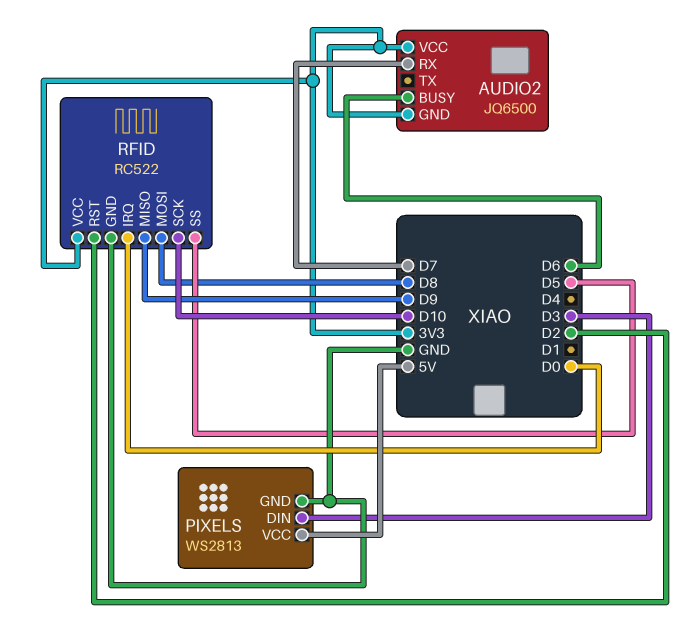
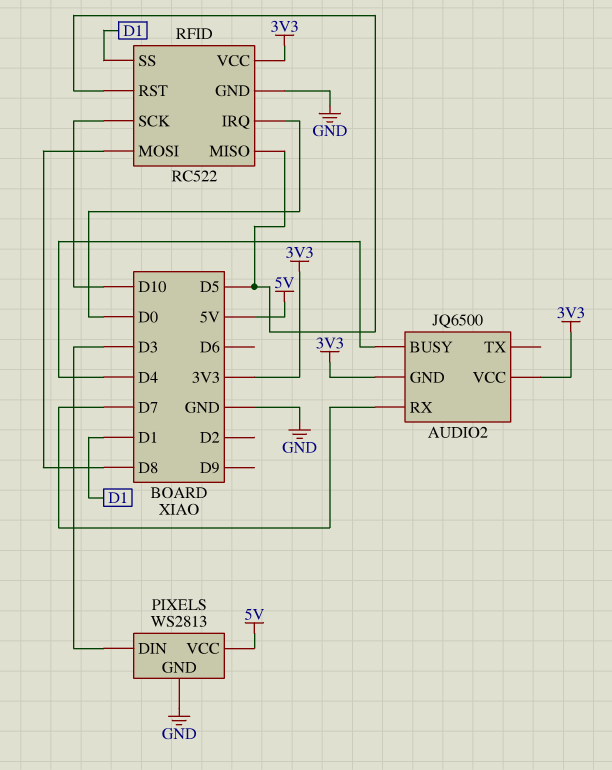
AUDIO2 pin BUSY: D6 -> D4
RFID pin MISO: D9 -> D5
RFID pin RST: D2 -> D5
RFID pin SS: D5 -> D1

